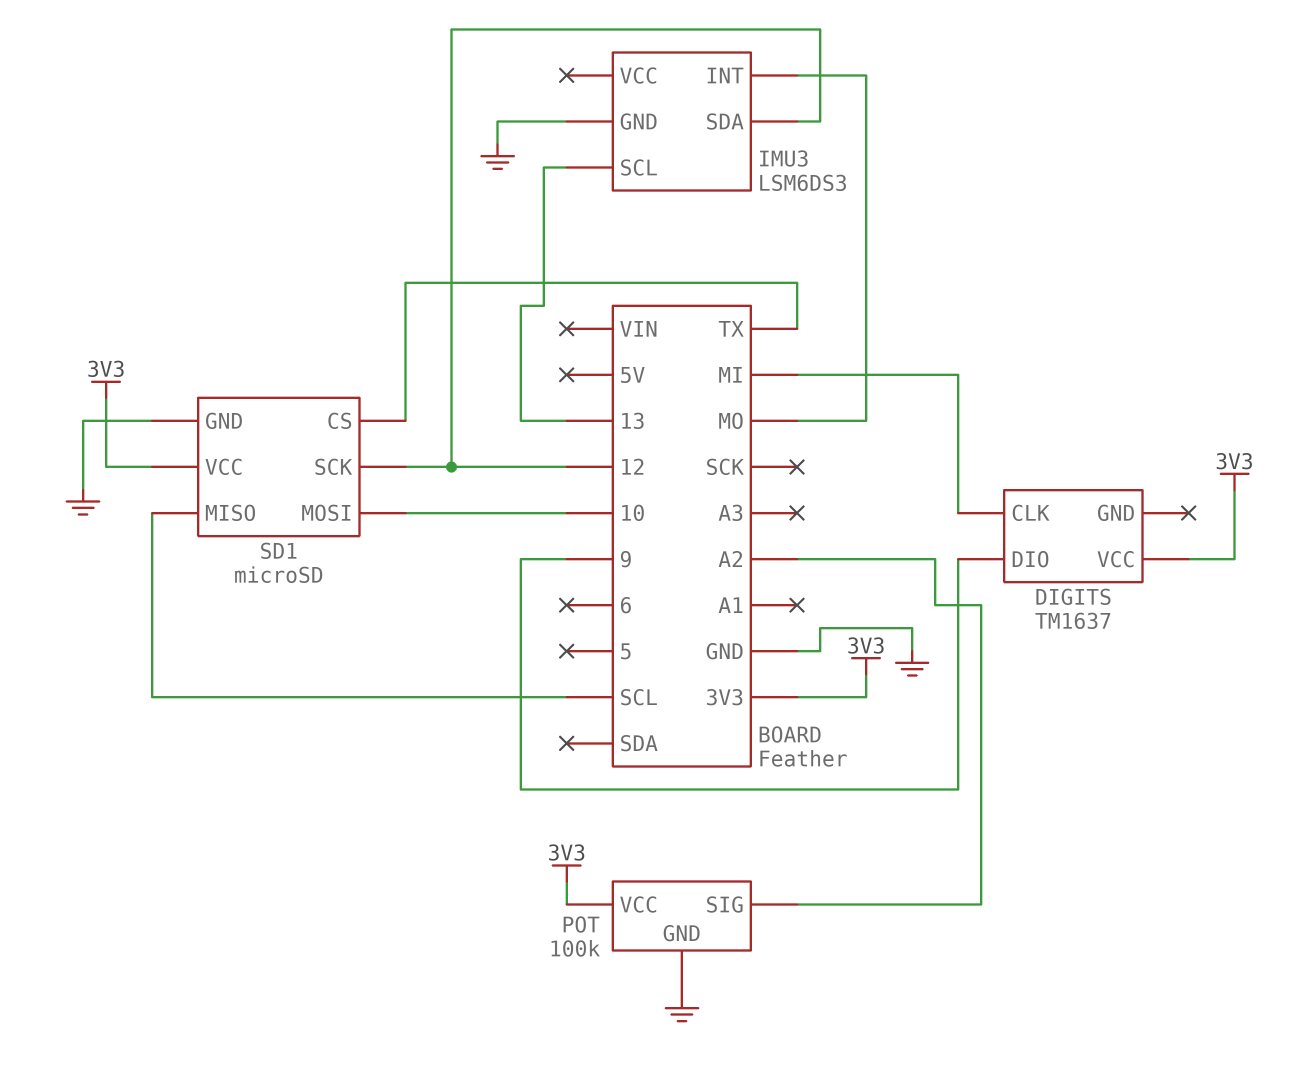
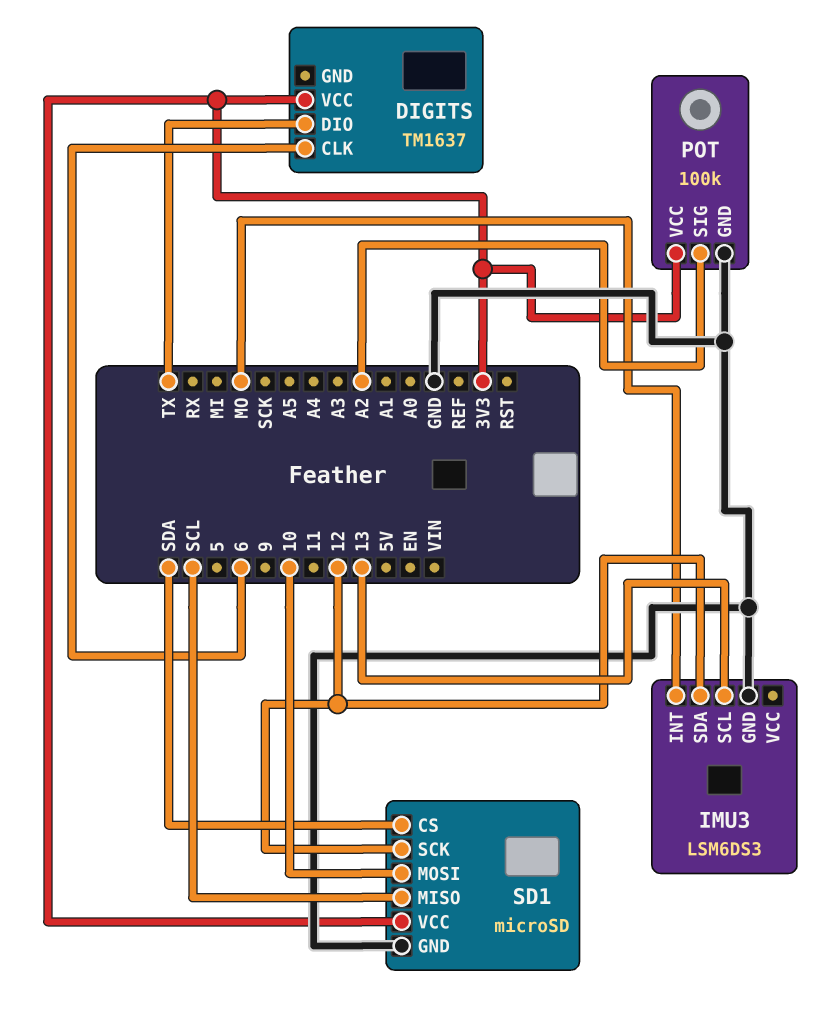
DIGITS pin CLK: MI -> 6
DIGITS pin DIO: 9 -> TX
SD1 pin CS: TX -> SDA

